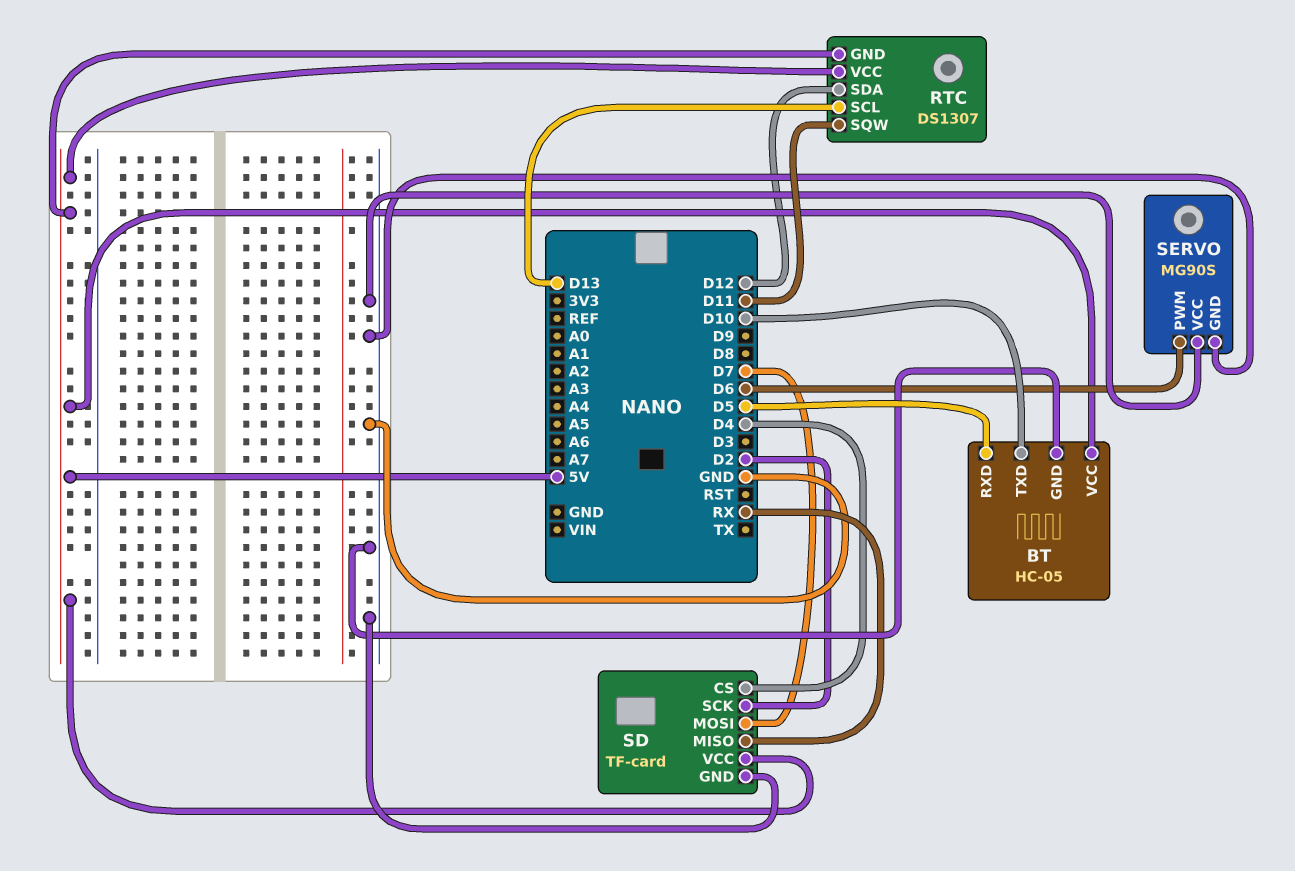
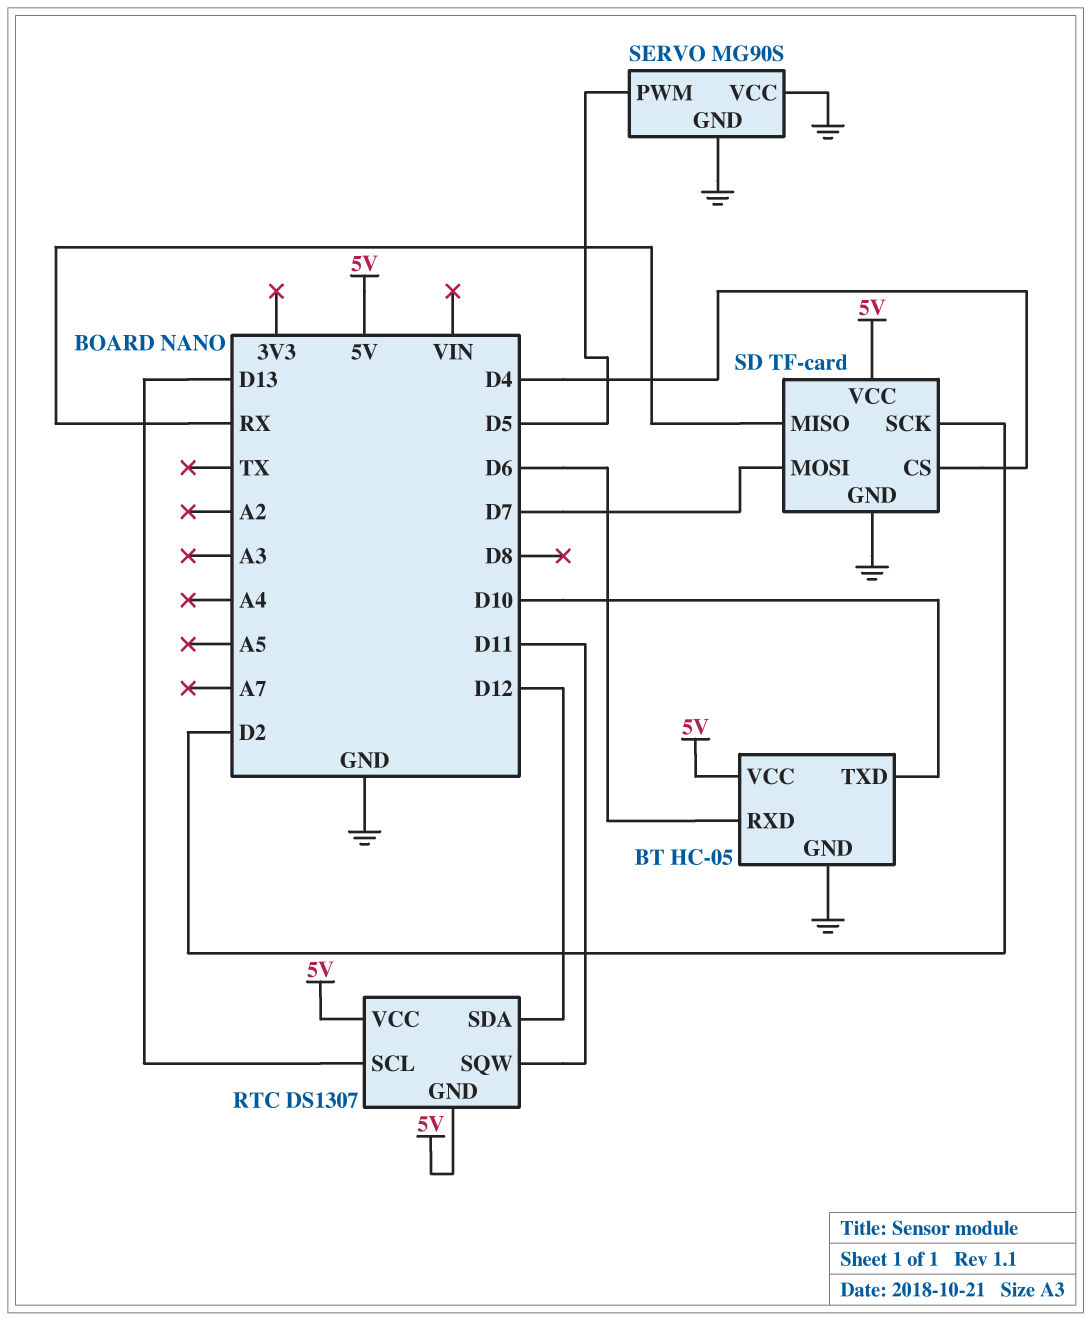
BT pin RXD: D5 -> D6
SERVO pin PWM: D6 -> D5

